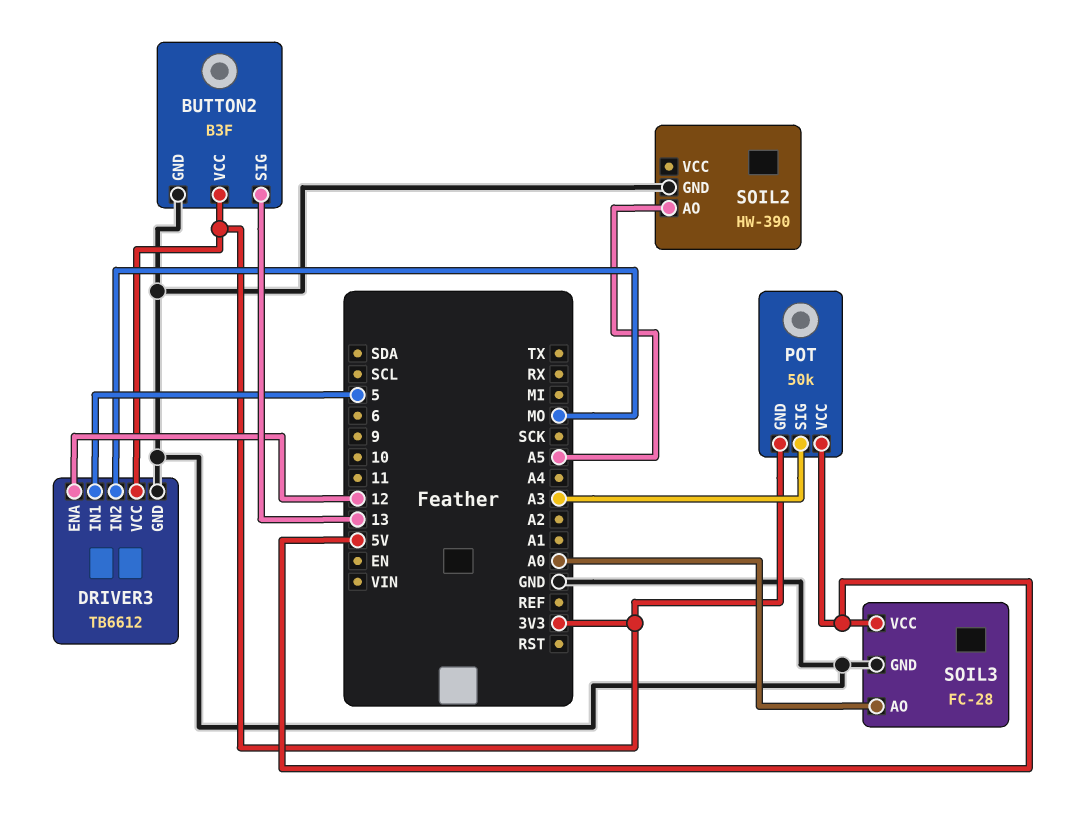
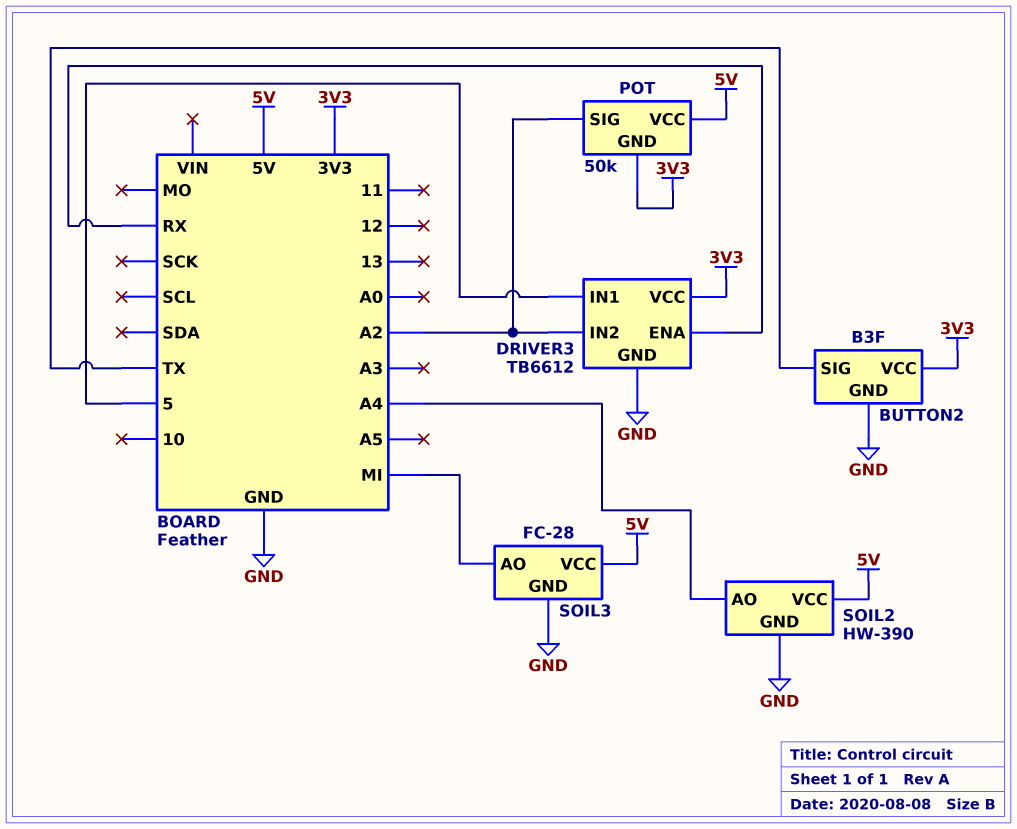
BUTTON2 pin SIG: 13 -> TX
DRIVER3 pin ENA: 12 -> RX
DRIVER3 pin IN2: MO -> A2
POT pin SIG: A3 -> A2
SOIL2 pin AO: A5 -> A4
SOIL2 pin VCC: none -> 5V
SOIL3 pin AO: A0 -> MI

